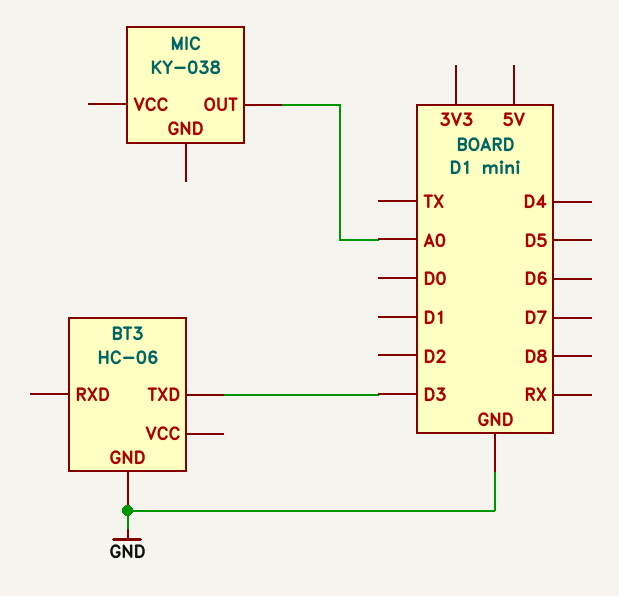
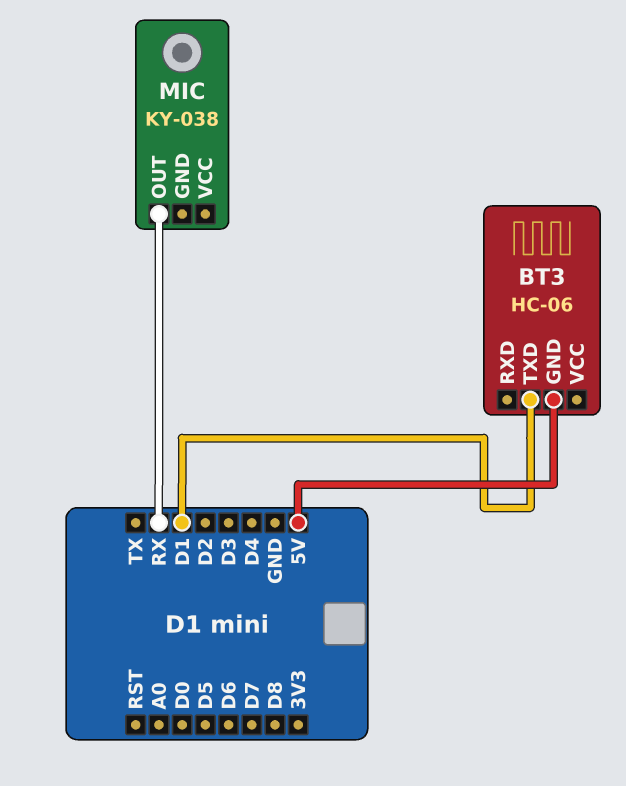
BT3 pin GND: GND -> 5V
BT3 pin TXD: D3 -> D1
MIC pin OUT: A0 -> RX

